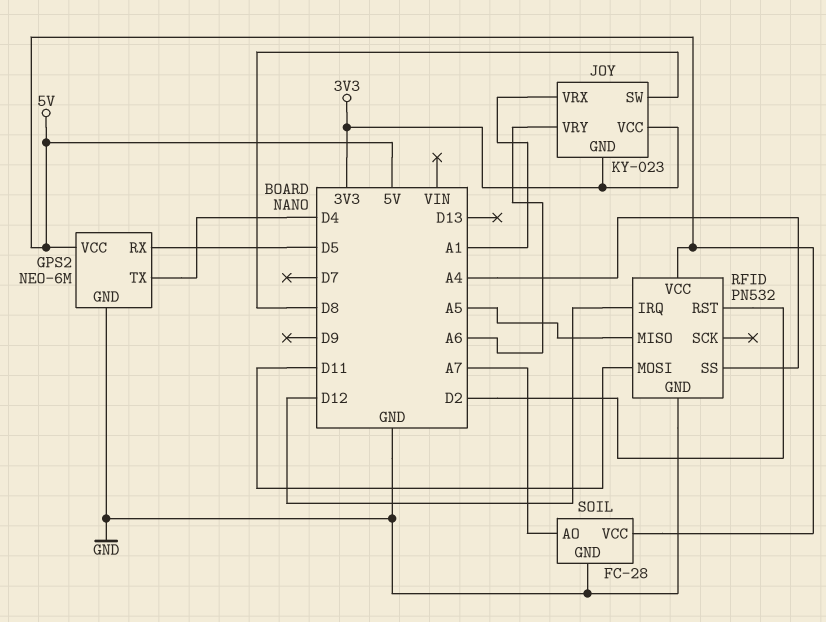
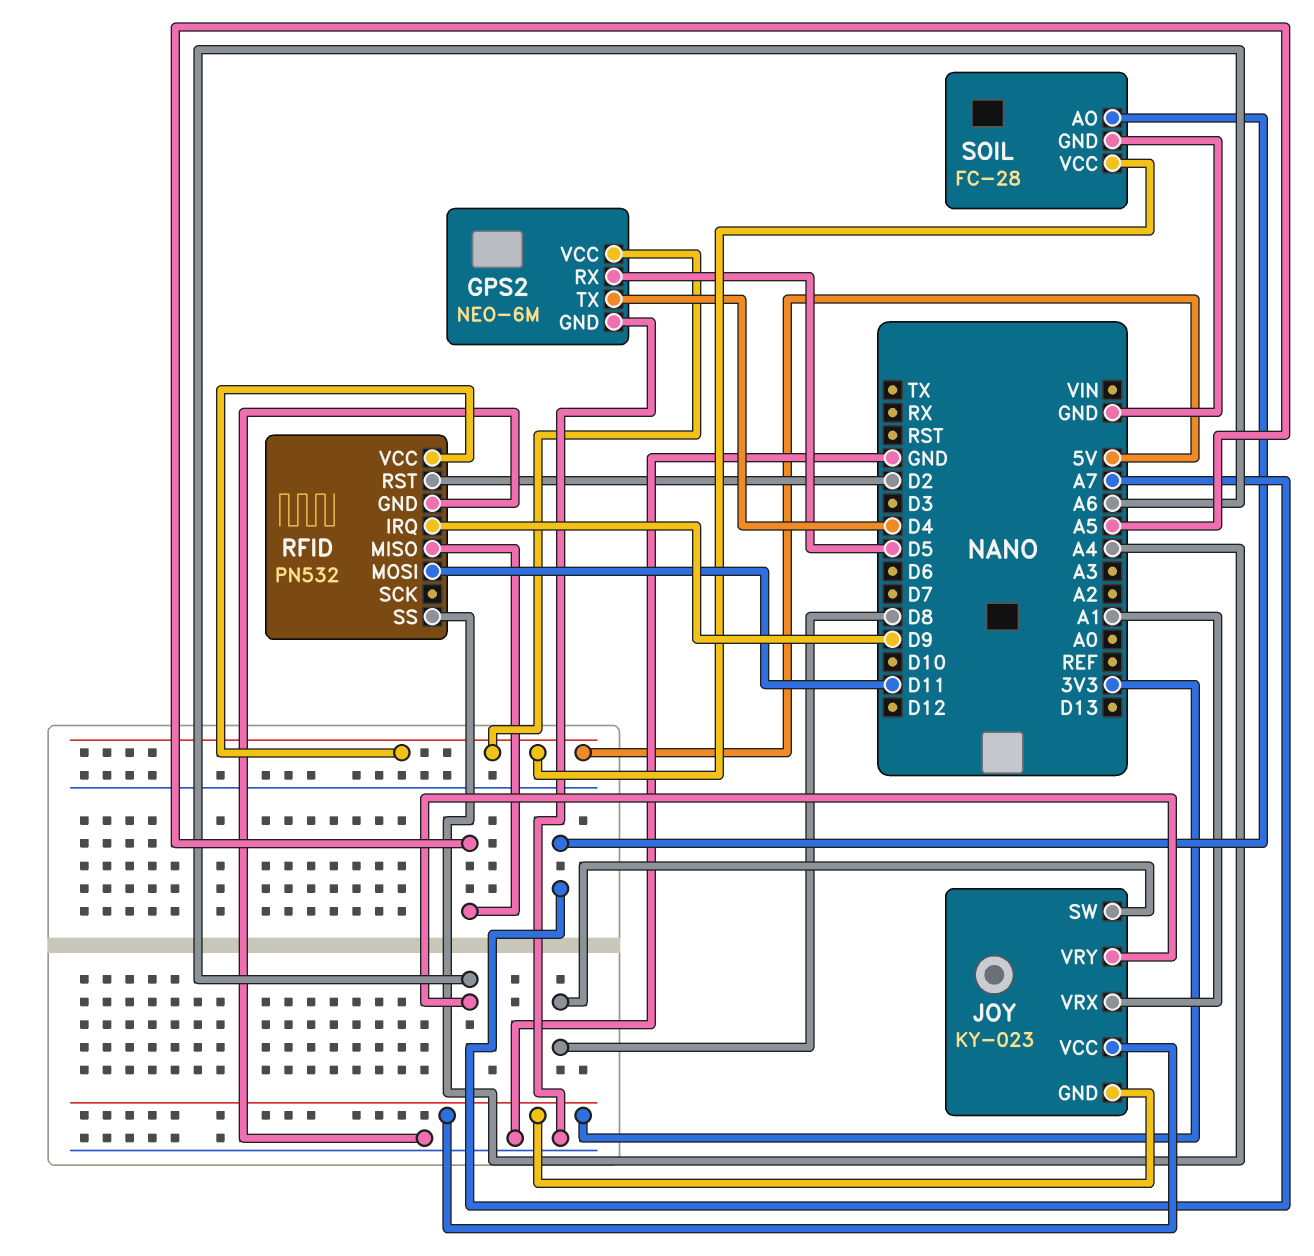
RFID pin IRQ: D12 -> D9

